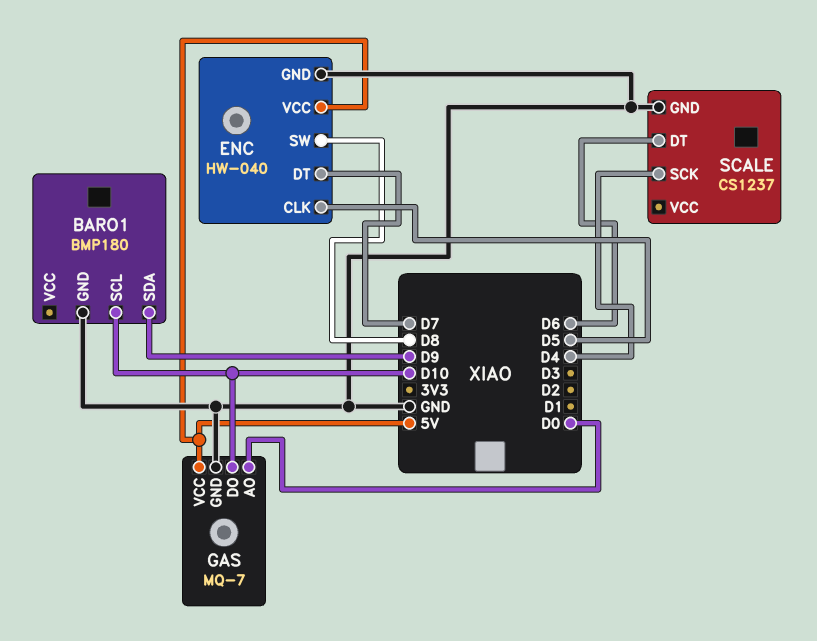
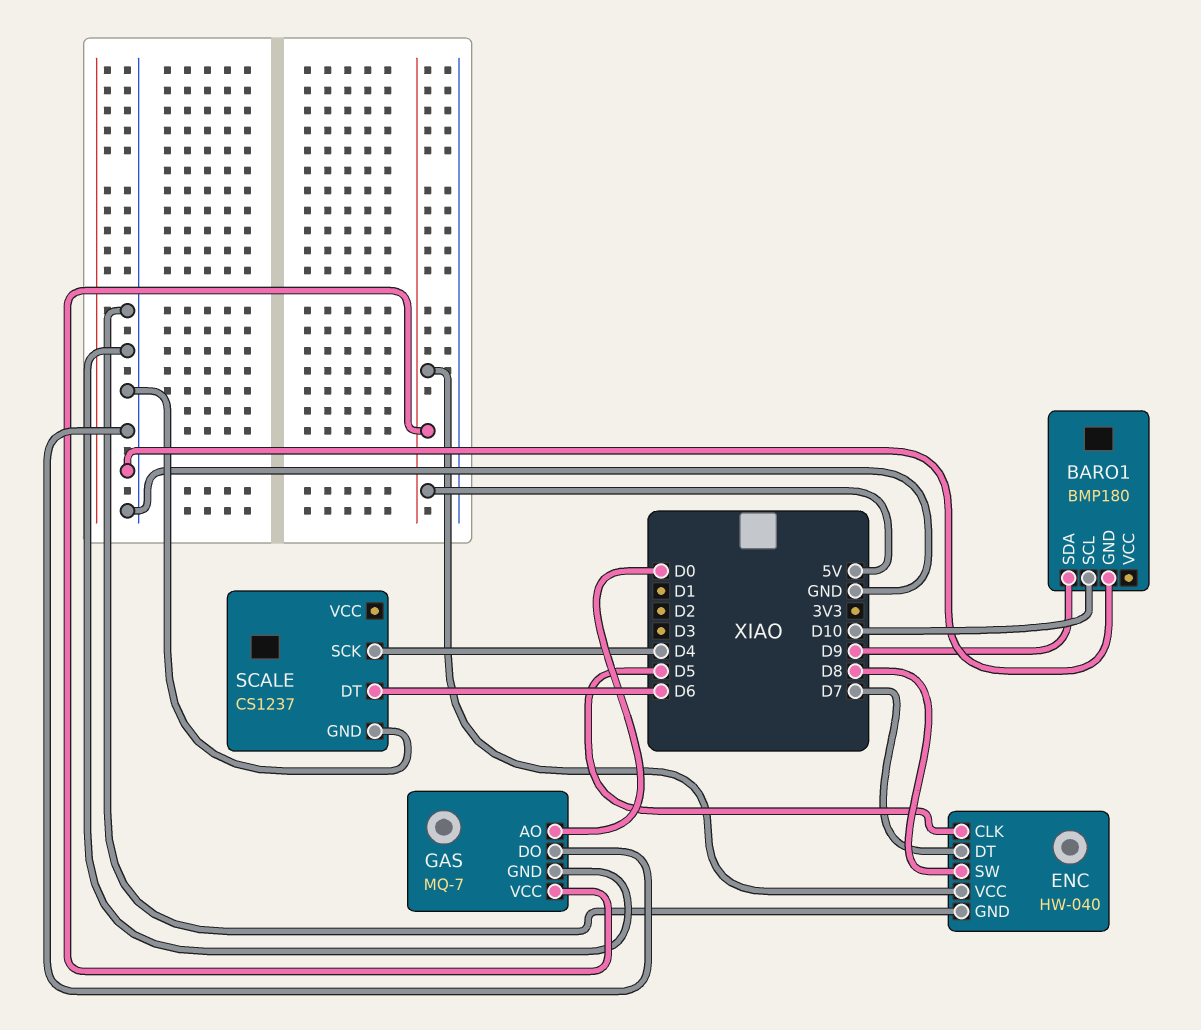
GAS pin DO: D10 -> GND

